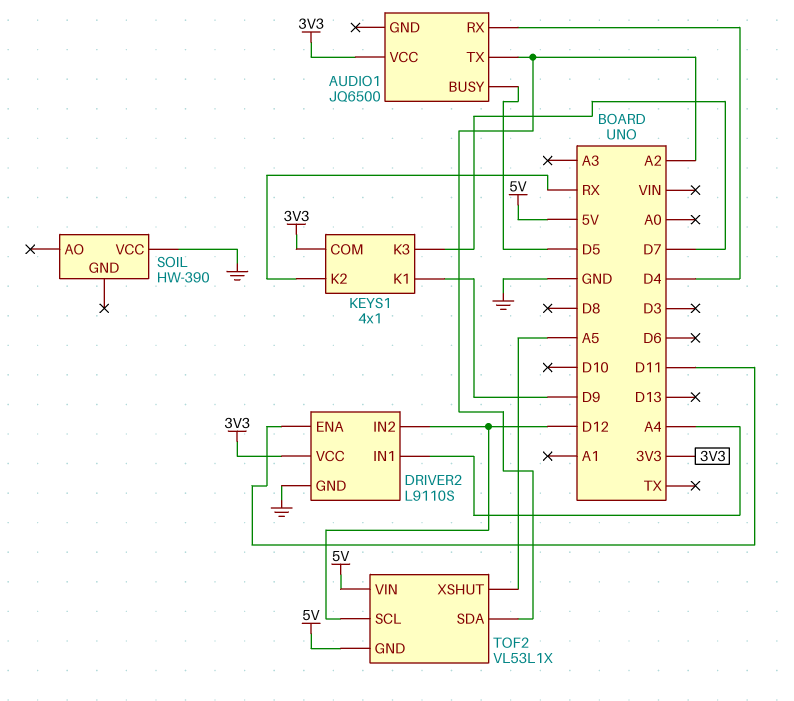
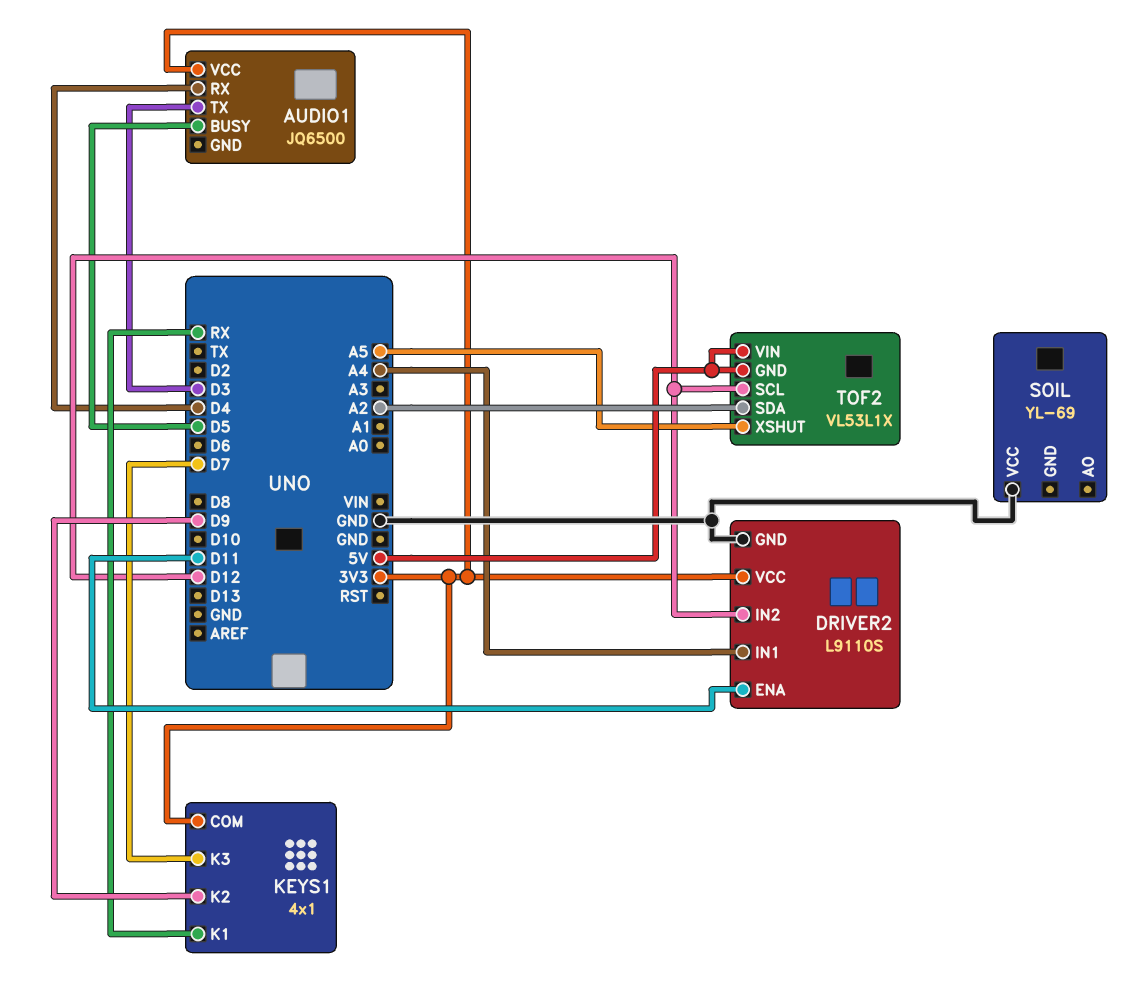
AUDIO1 pin TX: A2 -> D3
KEYS1 pin K1: D9 -> RX
KEYS1 pin K2: RX -> D9
SOIL: HW-390 -> YL-69

